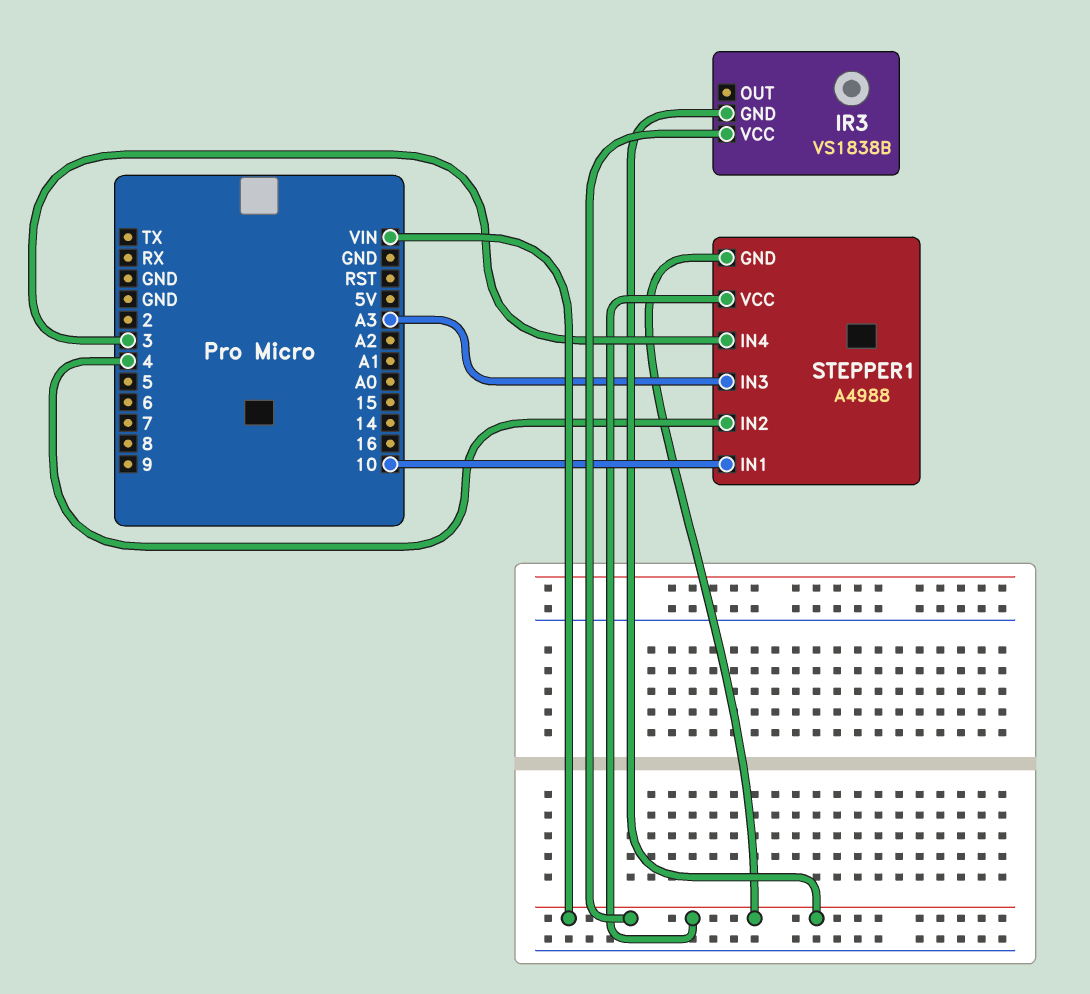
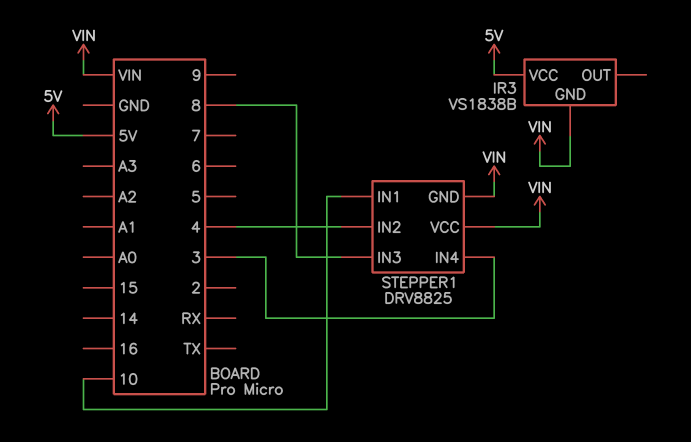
IR3 pin VCC: VIN -> 5V
STEPPER1: A4988 -> DRV8825
STEPPER1 pin IN3: A3 -> 8

